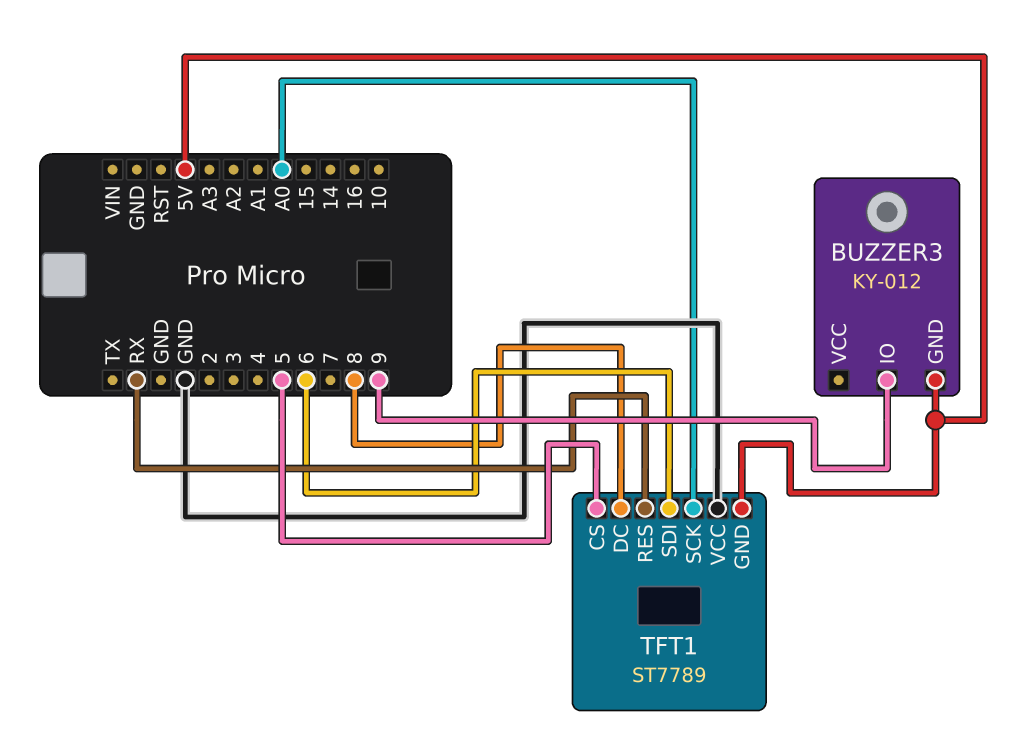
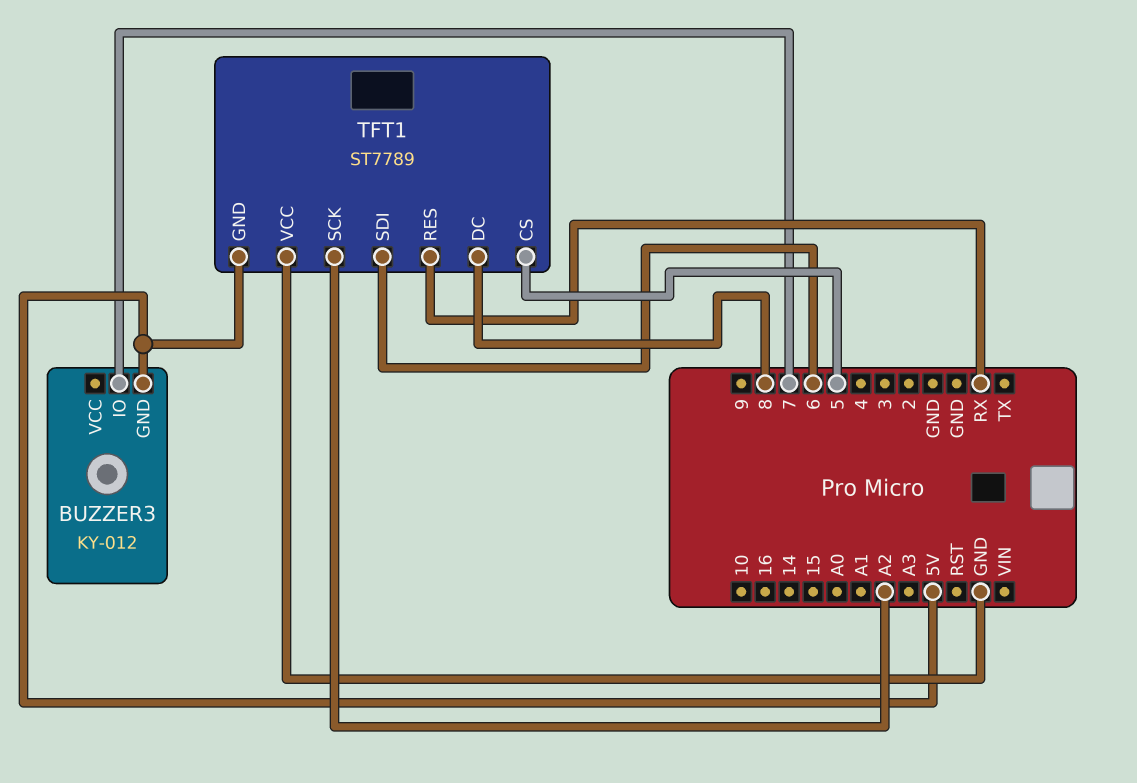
BUZZER3 pin IO: 9 -> 7
TFT1 pin SCK: A0 -> A2

